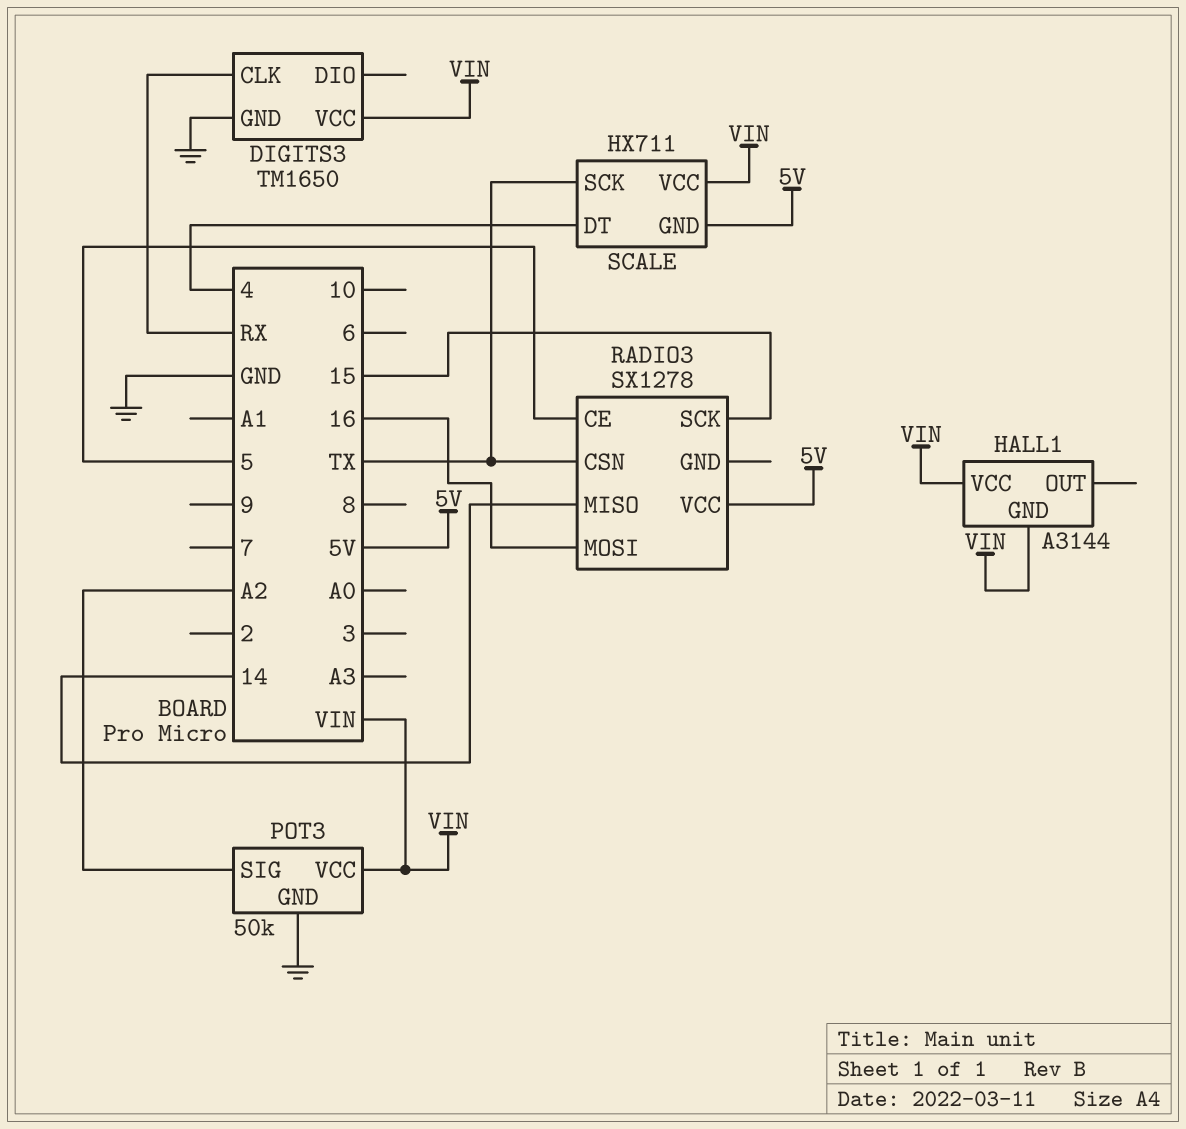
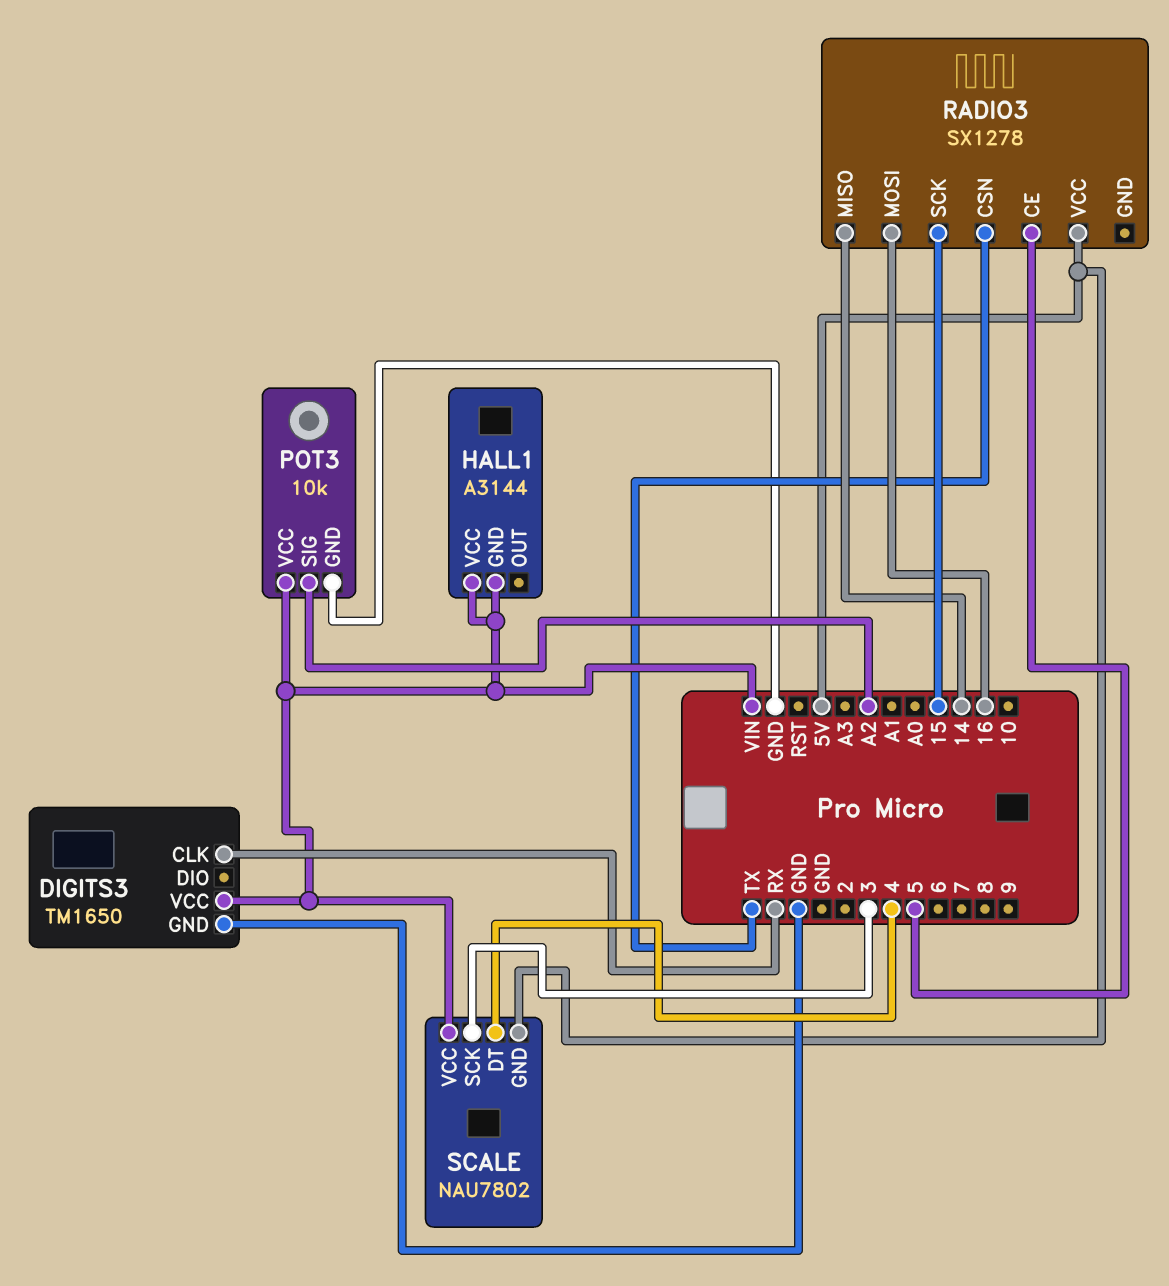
POT3: 50k -> 10k
SCALE: HX711 -> NAU7802
SCALE pin SCK: TX -> 3

